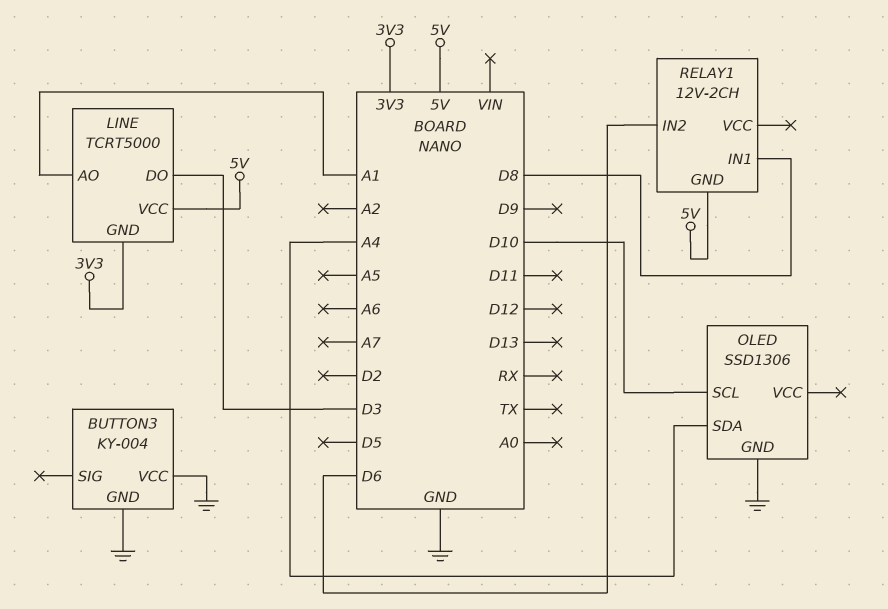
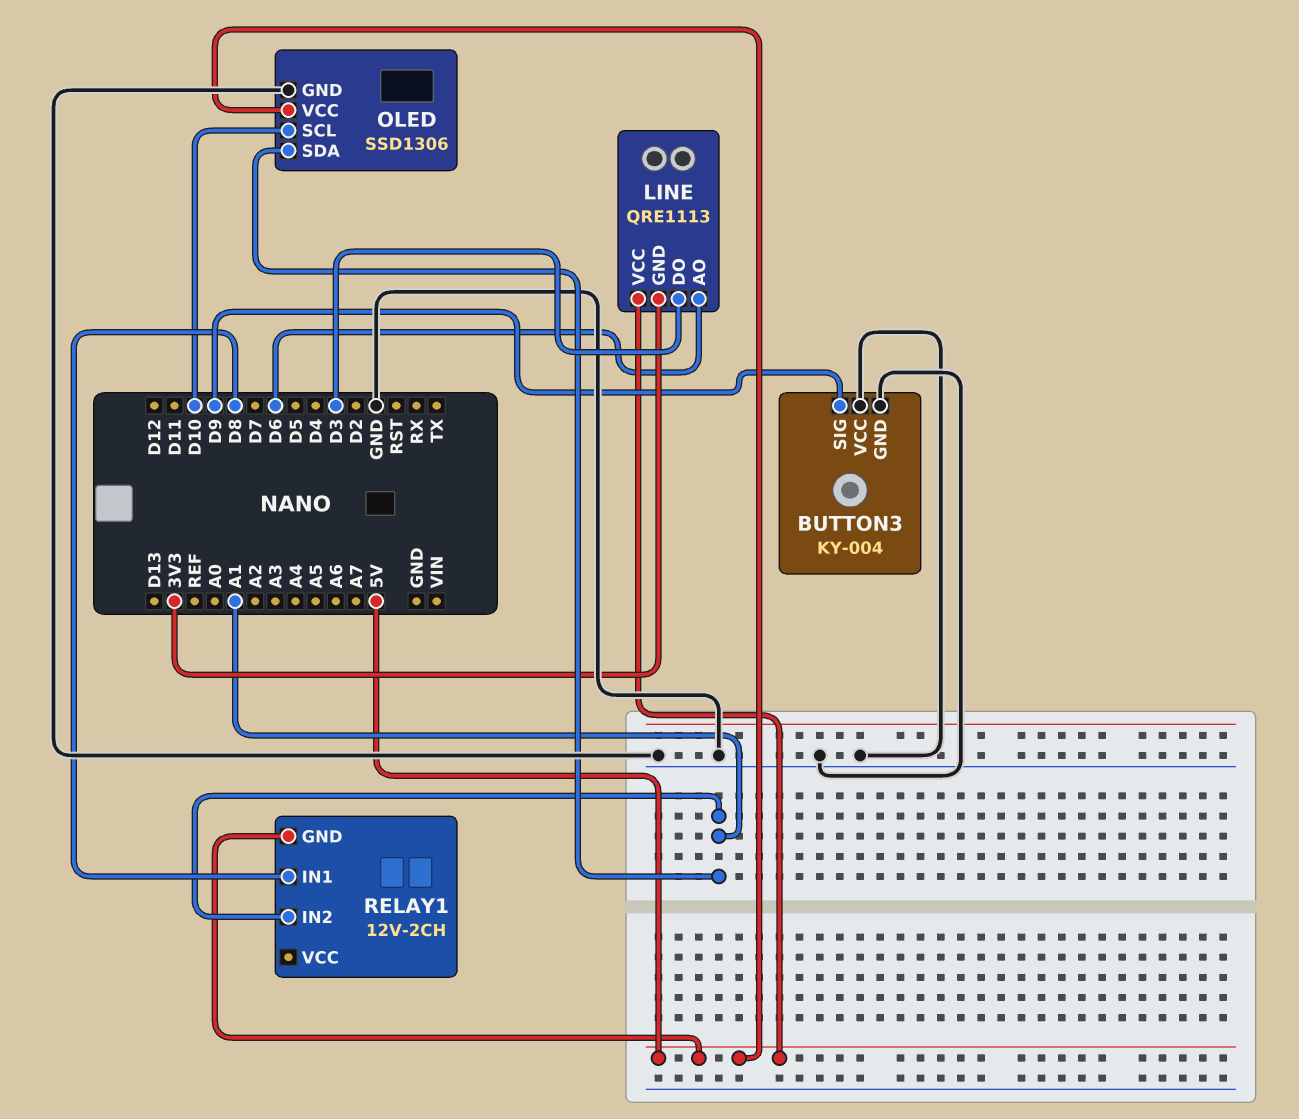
BUTTON3 pin SIG: none -> D9
LINE: TCRT5000 -> QRE1113
LINE pin AO: A1 -> D6
OLED pin SDA: A4 -> A1
OLED pin VCC: none -> 5V
RELAY1 pin IN2: D6 -> A1

